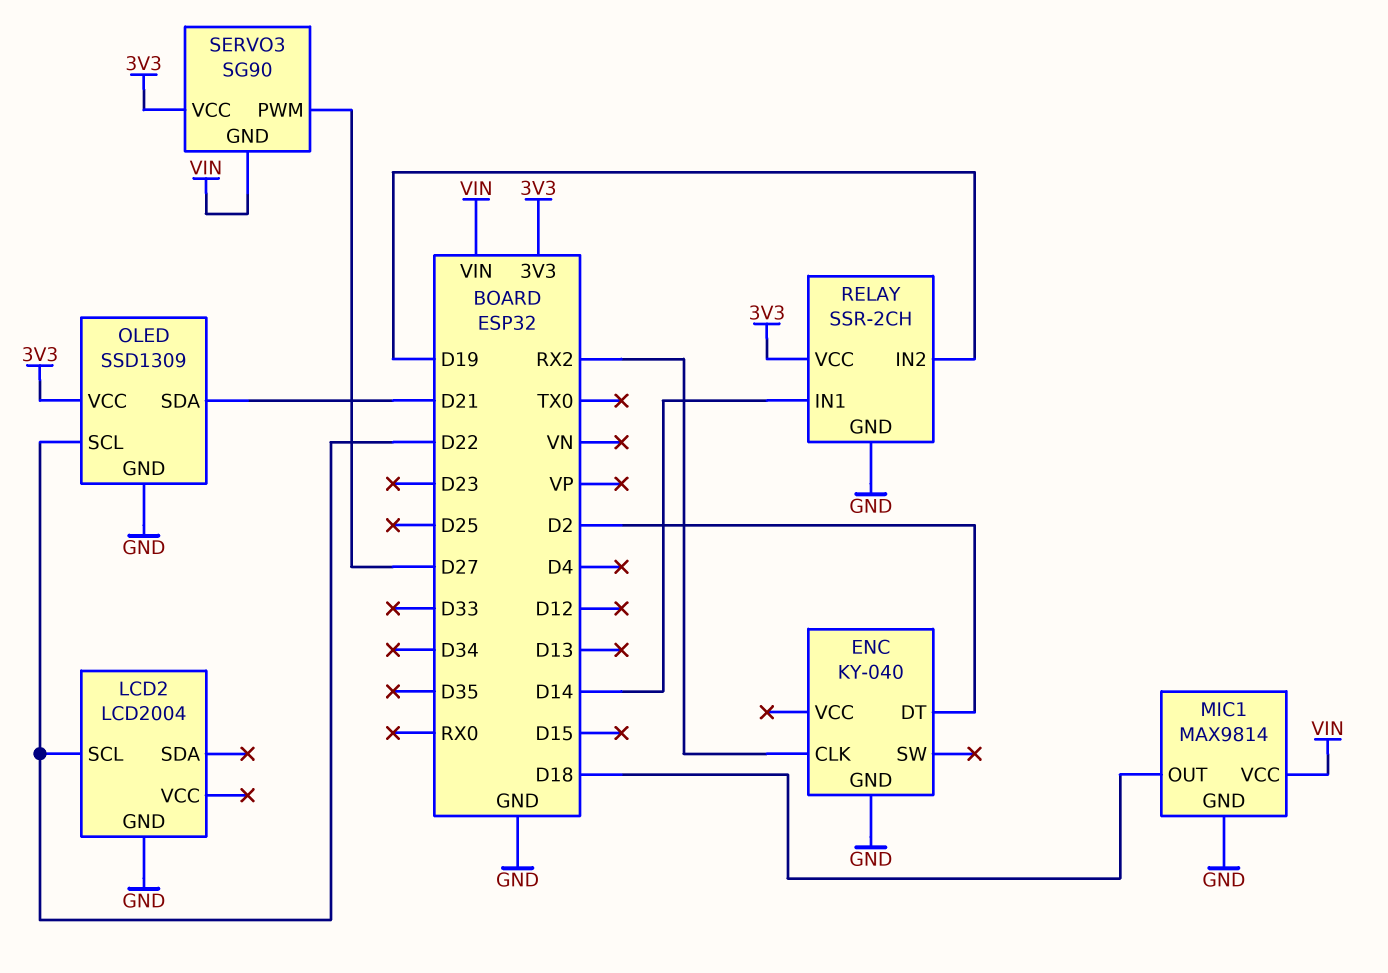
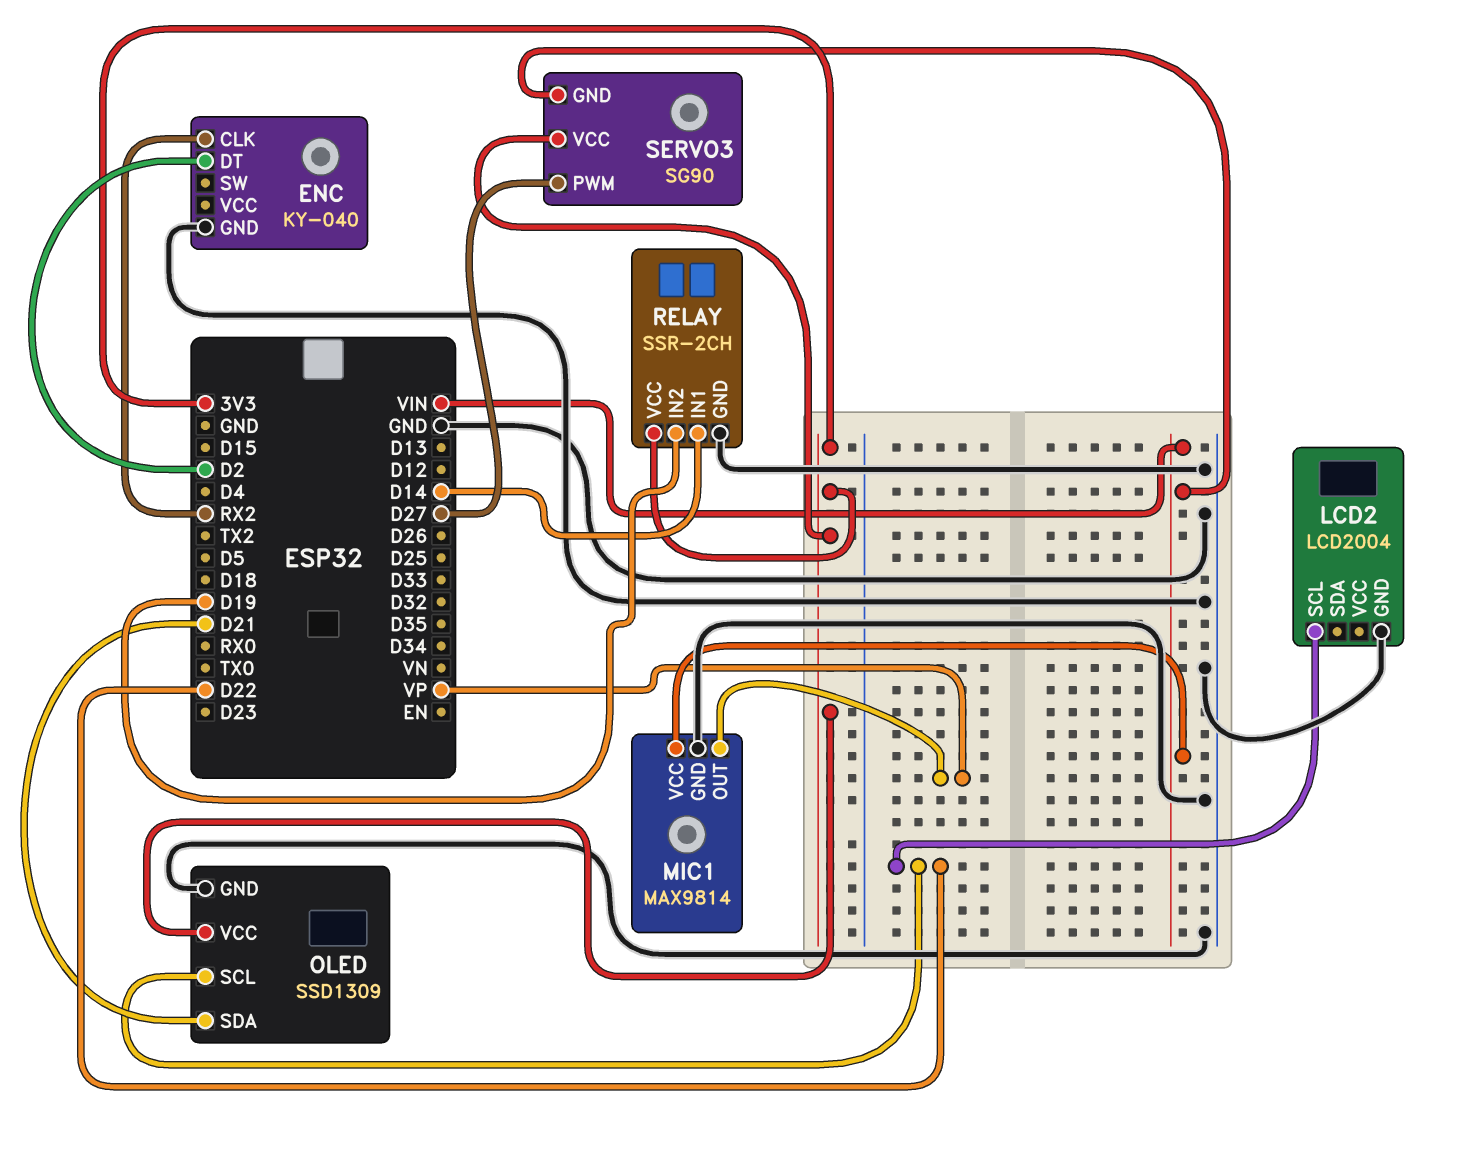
MIC1 pin OUT: D18 -> VP

